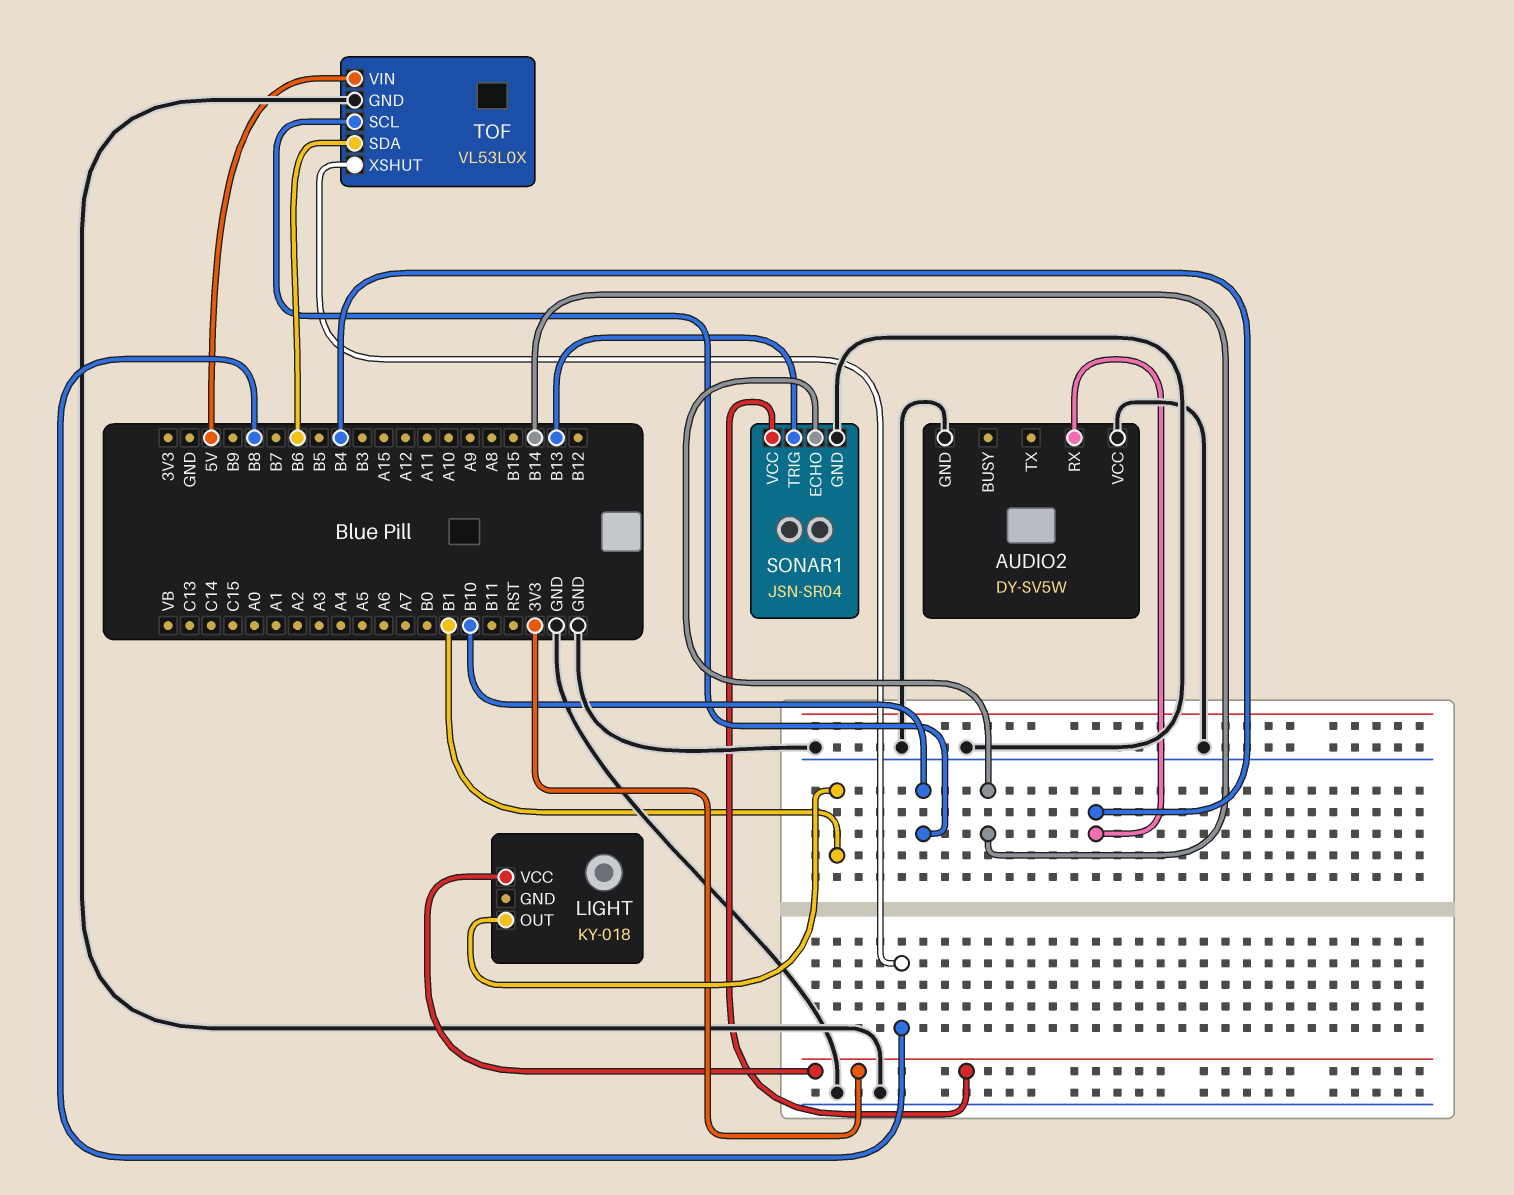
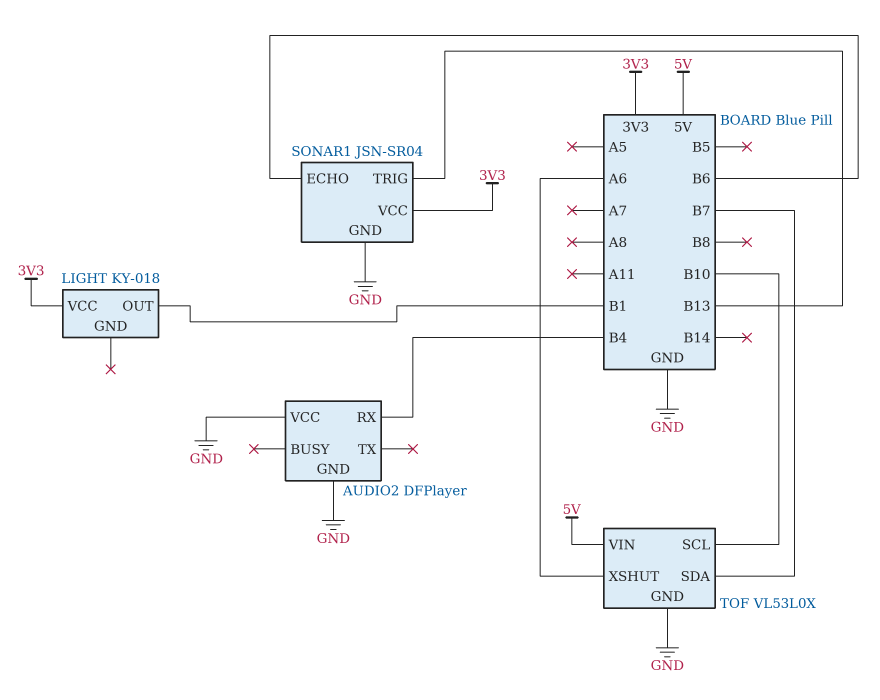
AUDIO2: DY-SV5W -> DFPlayer
SONAR1 pin ECHO: B14 -> B6
TOF pin SDA: B6 -> B7
TOF pin XSHUT: B8 -> A6

